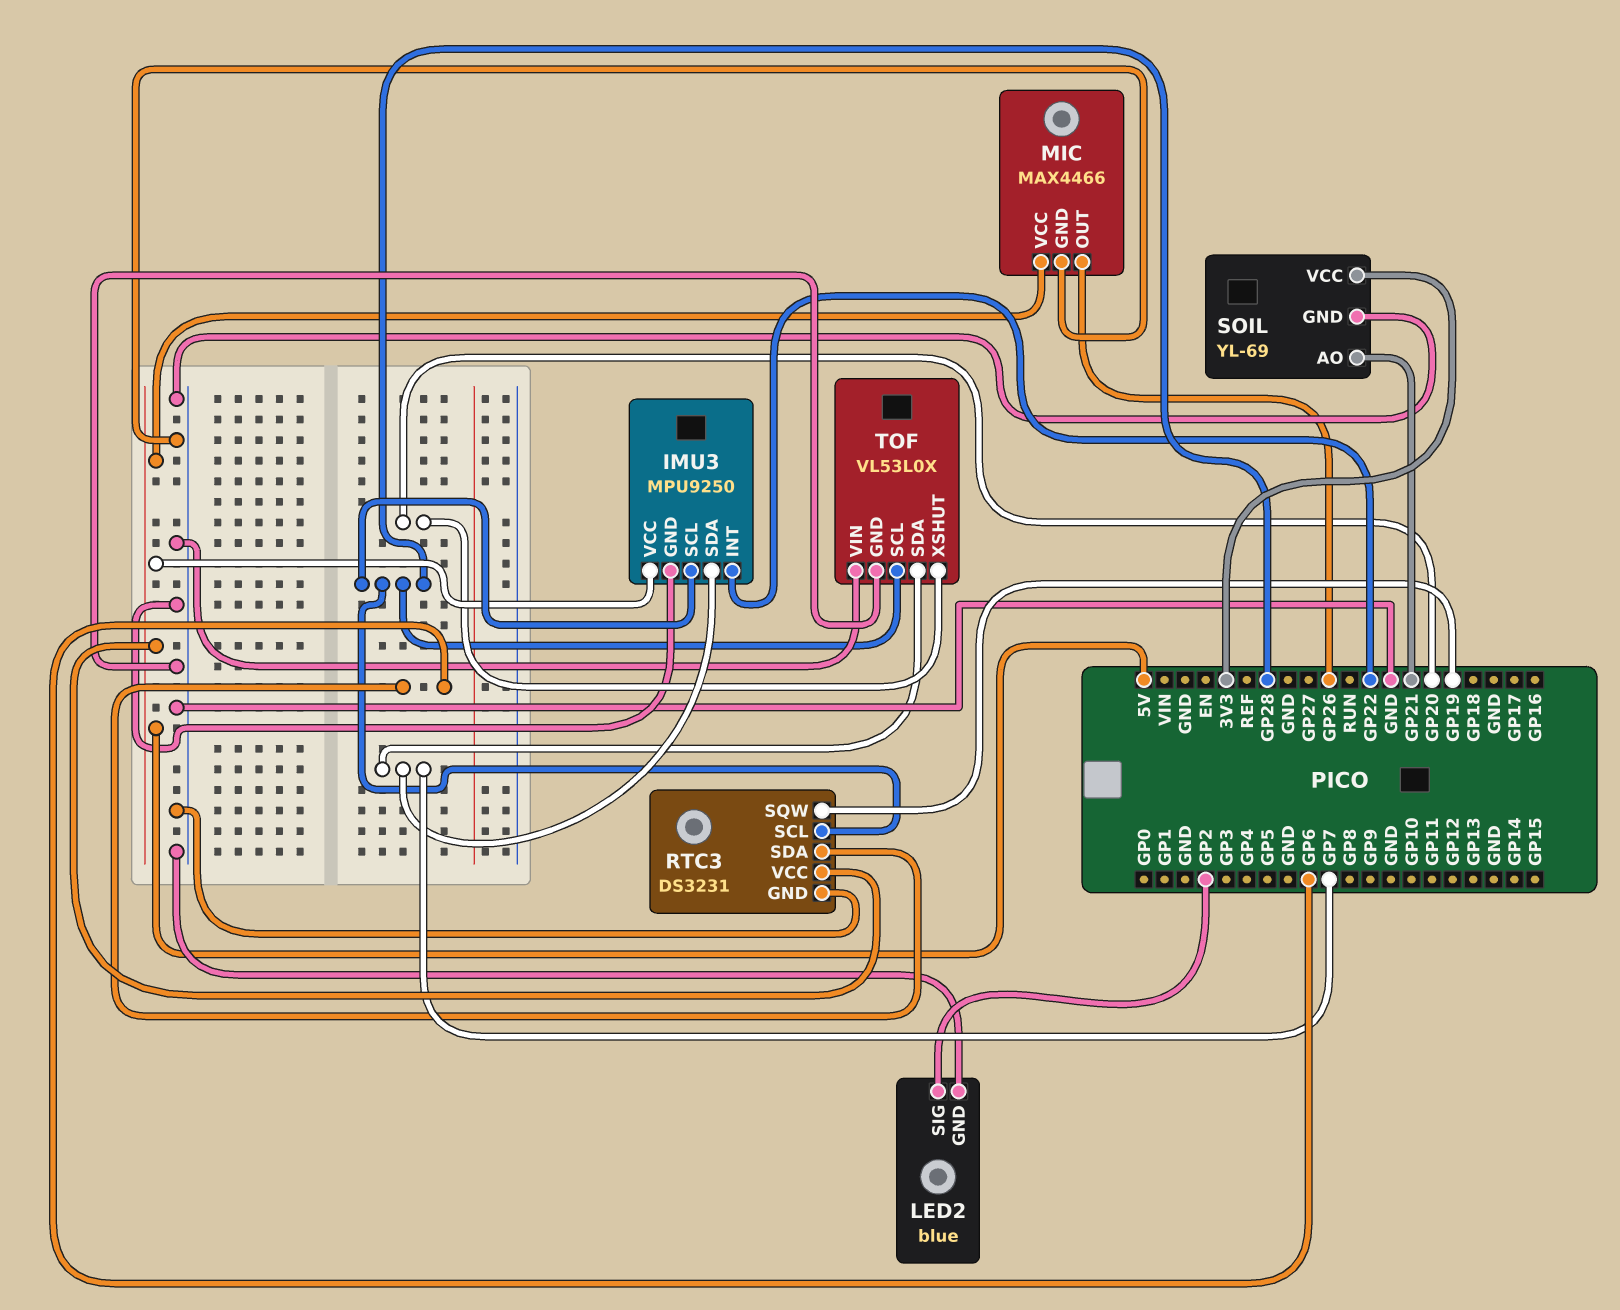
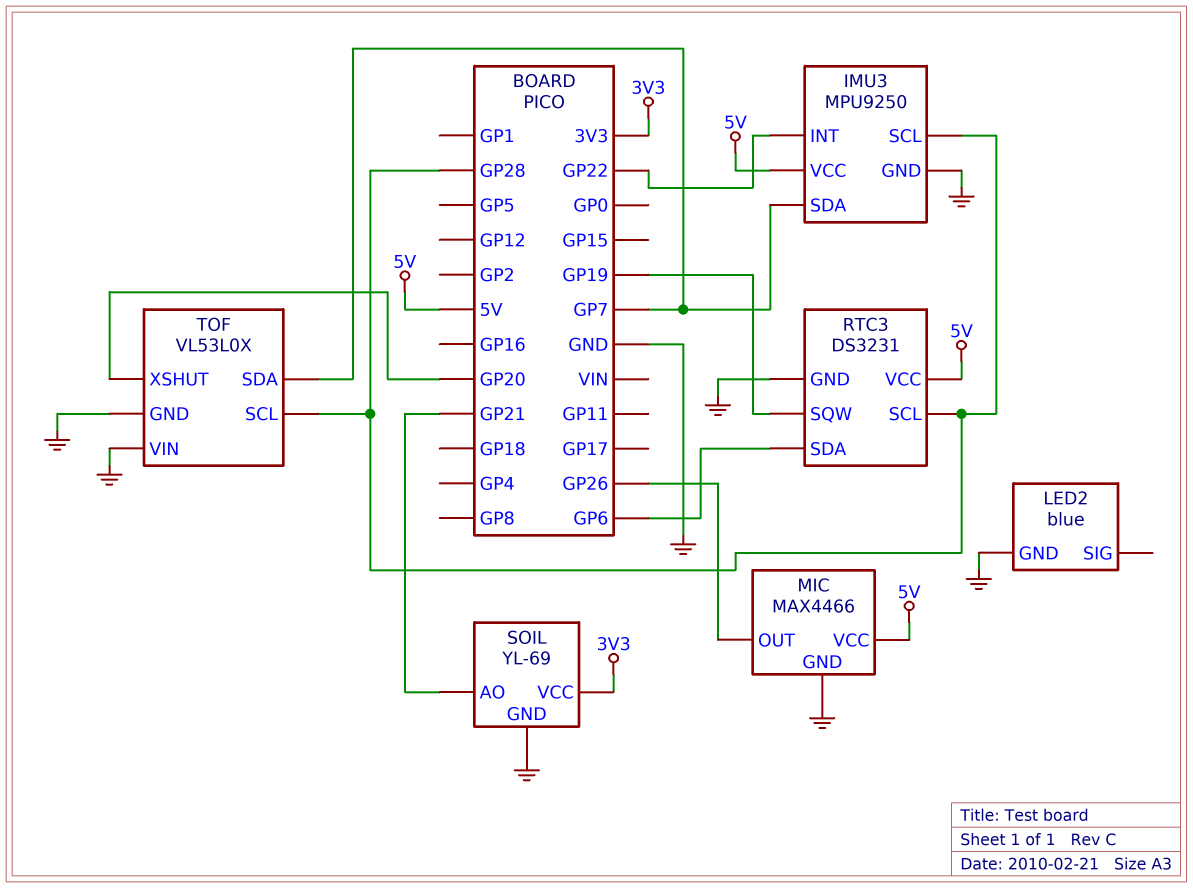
LED2 pin SIG: GP2 -> none

